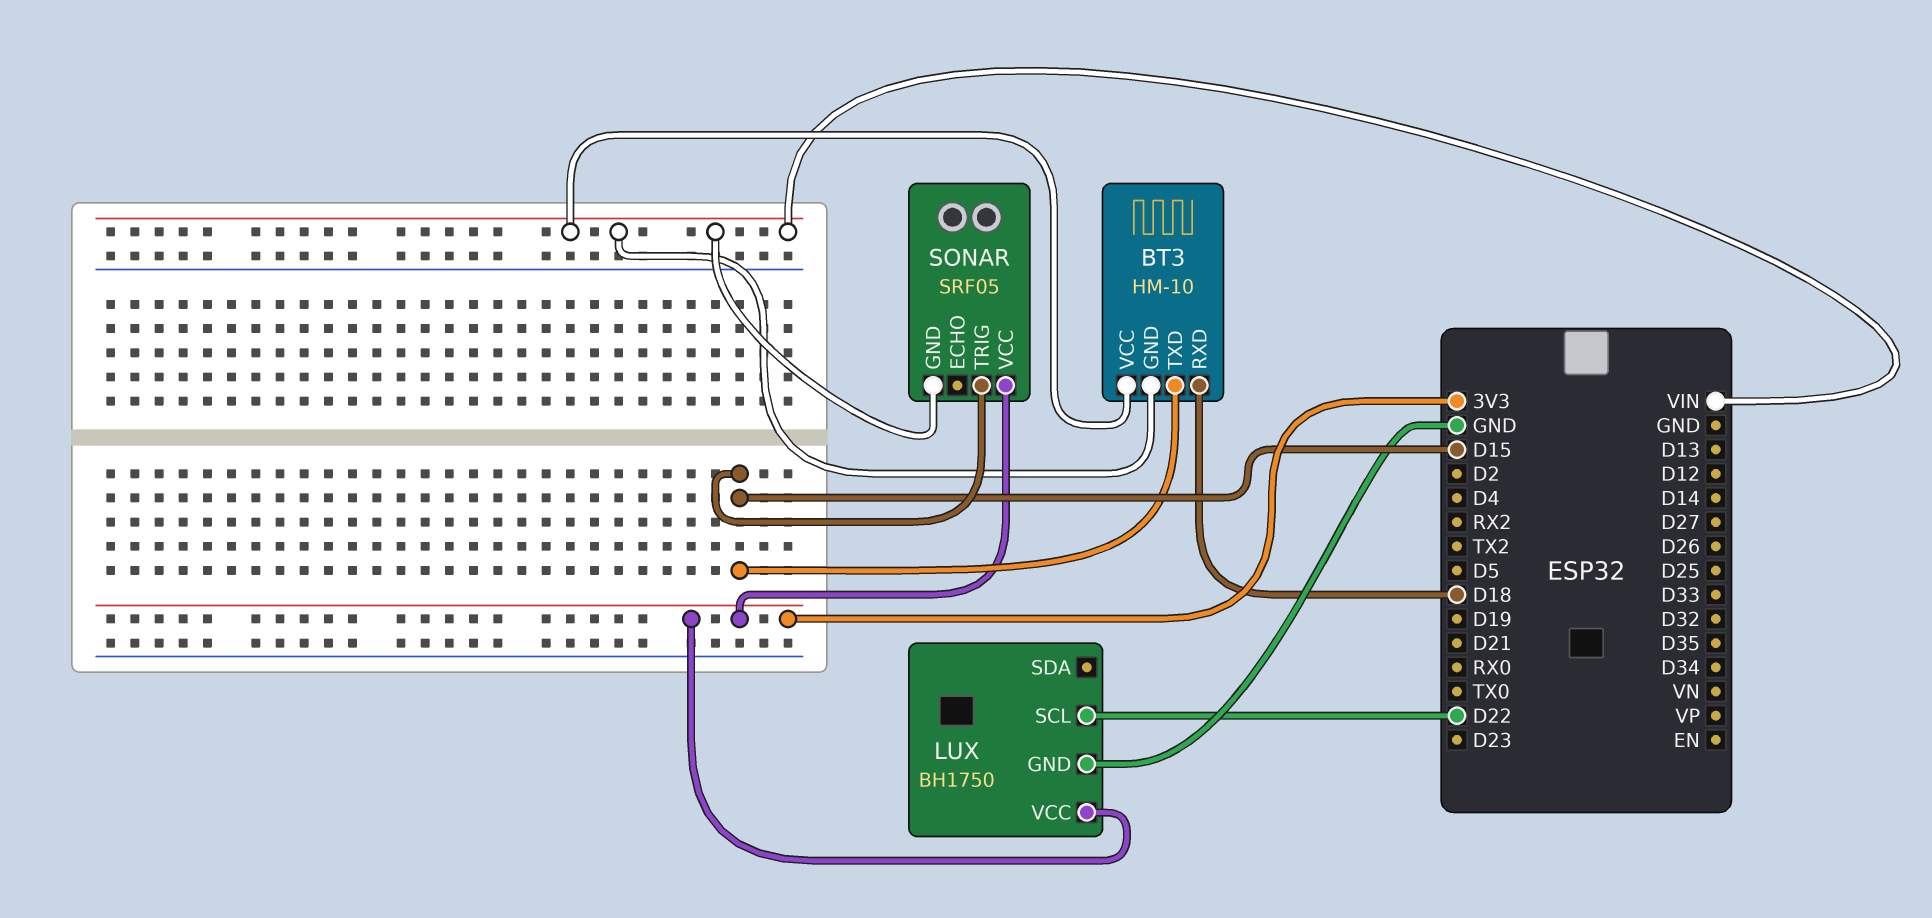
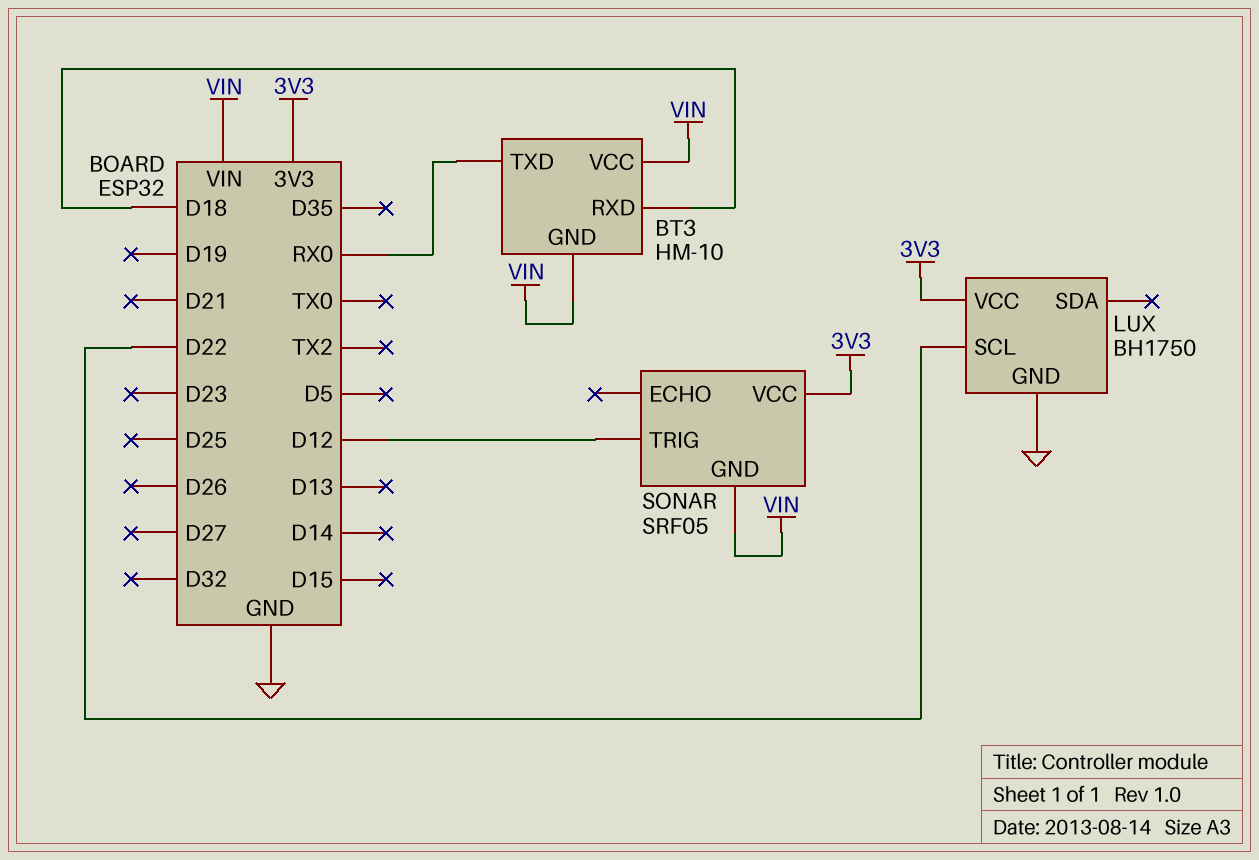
BT3 pin TXD: D15 -> RX0
SONAR pin TRIG: D15 -> D12

